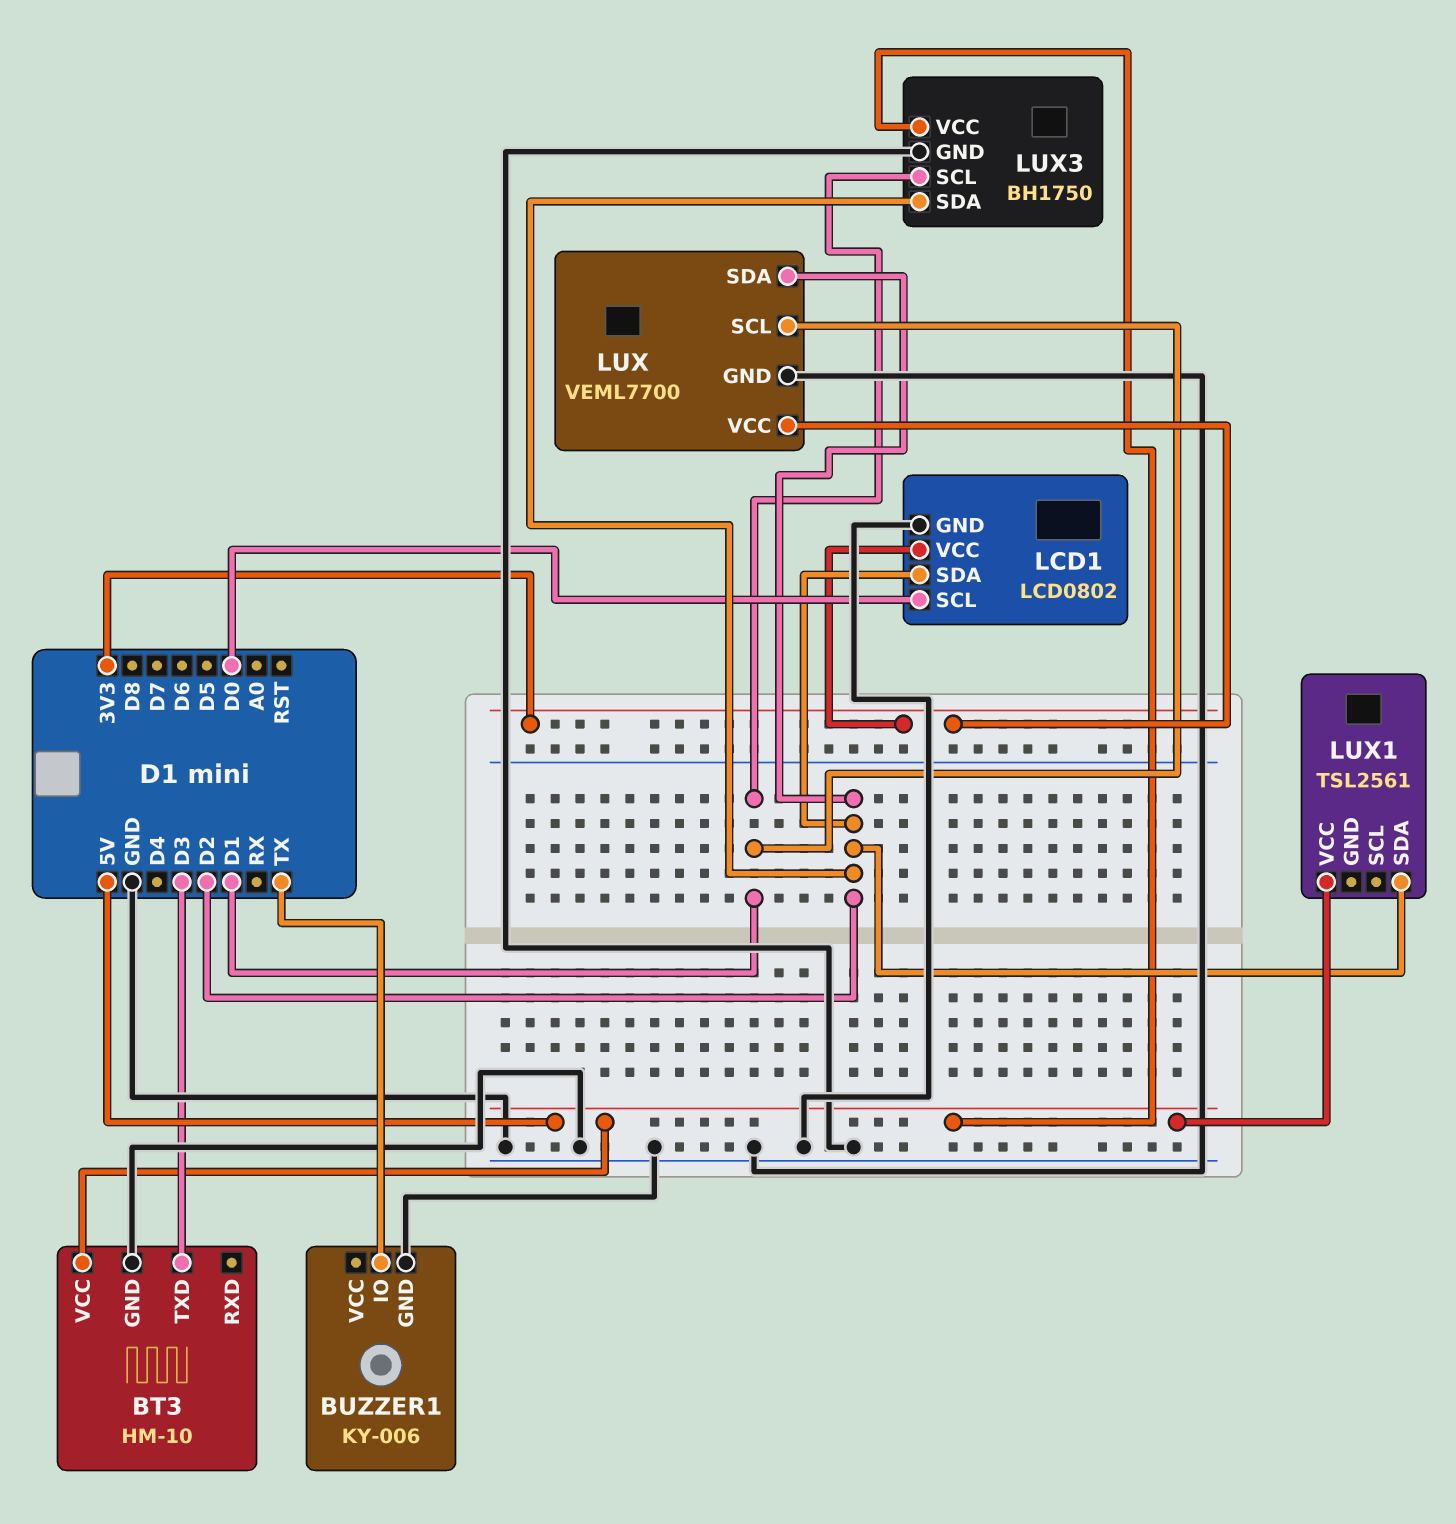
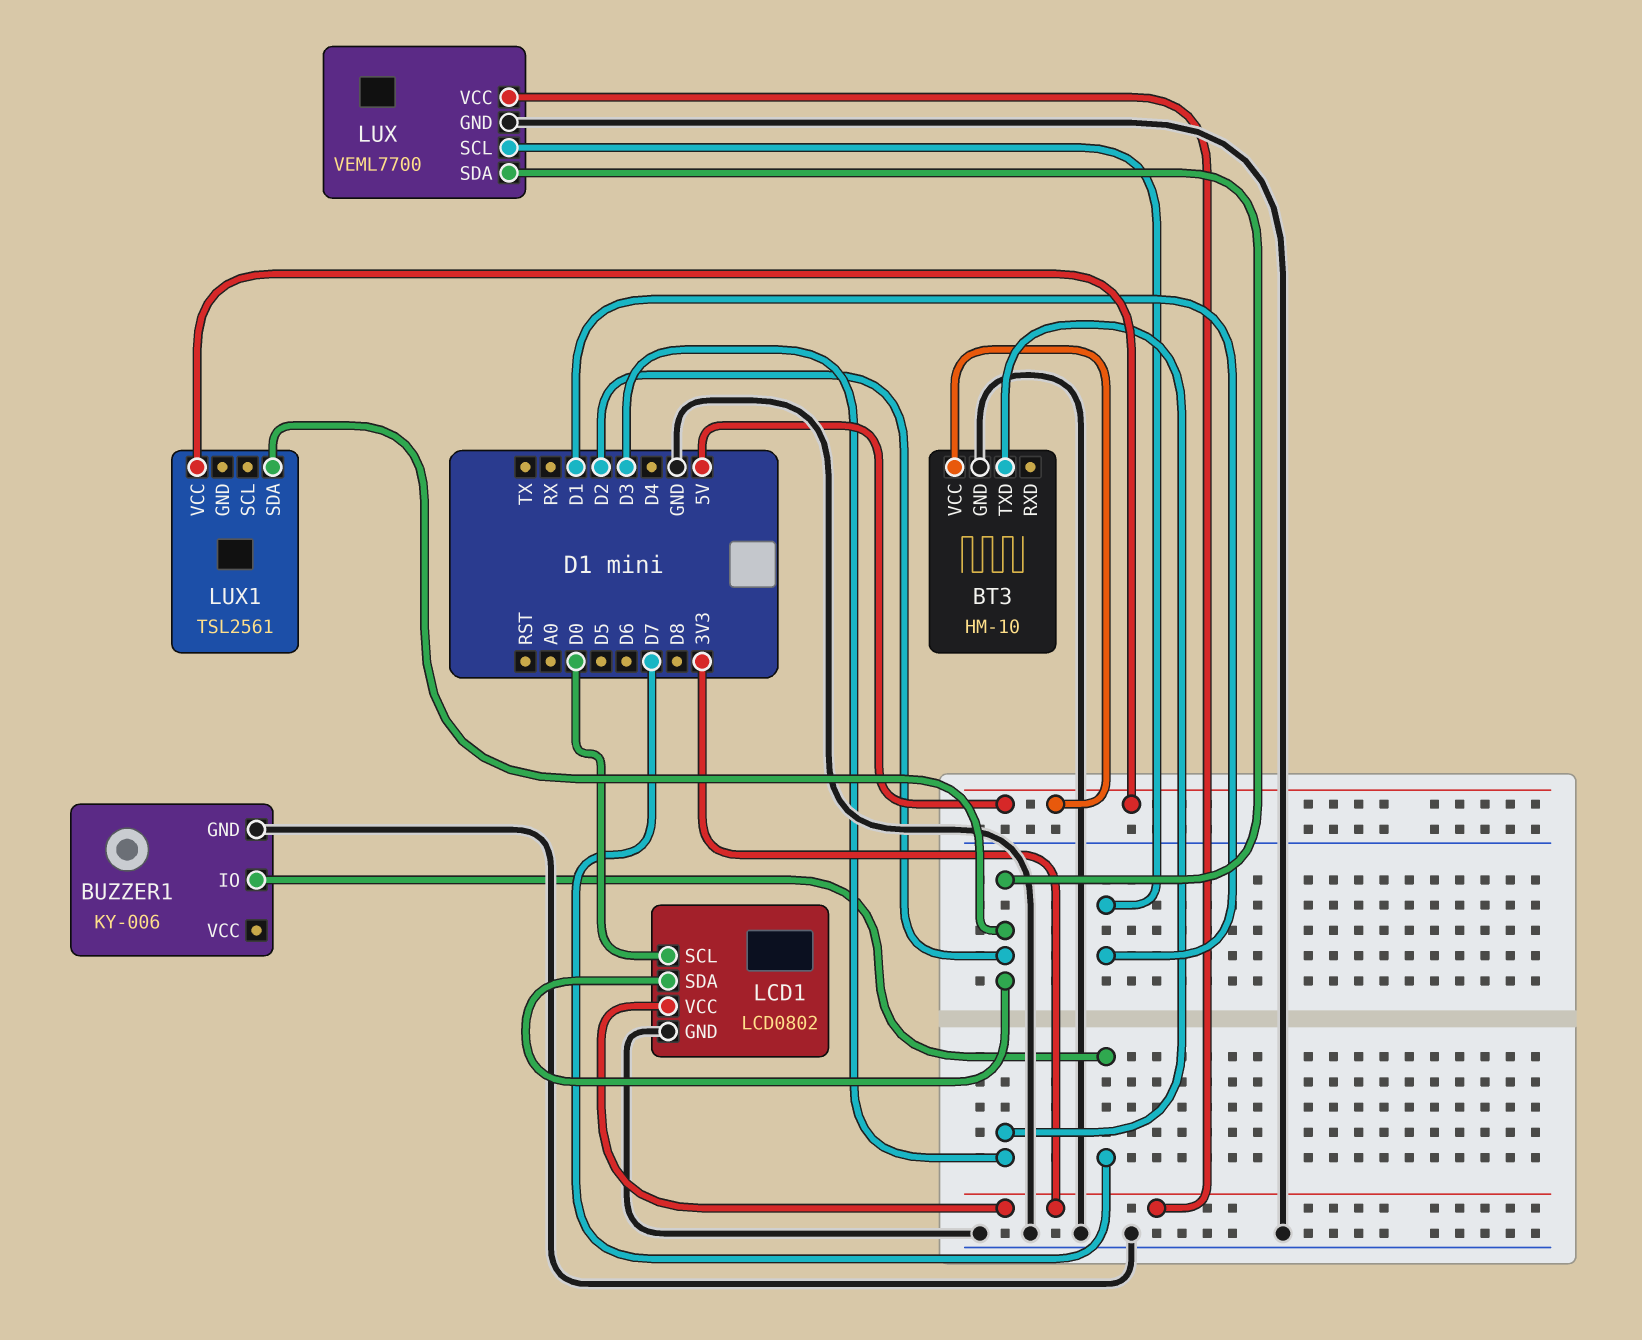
BUZZER1 pin IO: TX -> D7
LUX3: BH1750 -> none
LUX3 pin GND: GND -> none
LUX3 pin SCL: D1 -> none
LUX3 pin SDA: D2 -> none
LUX3 pin VCC: 5V -> none

